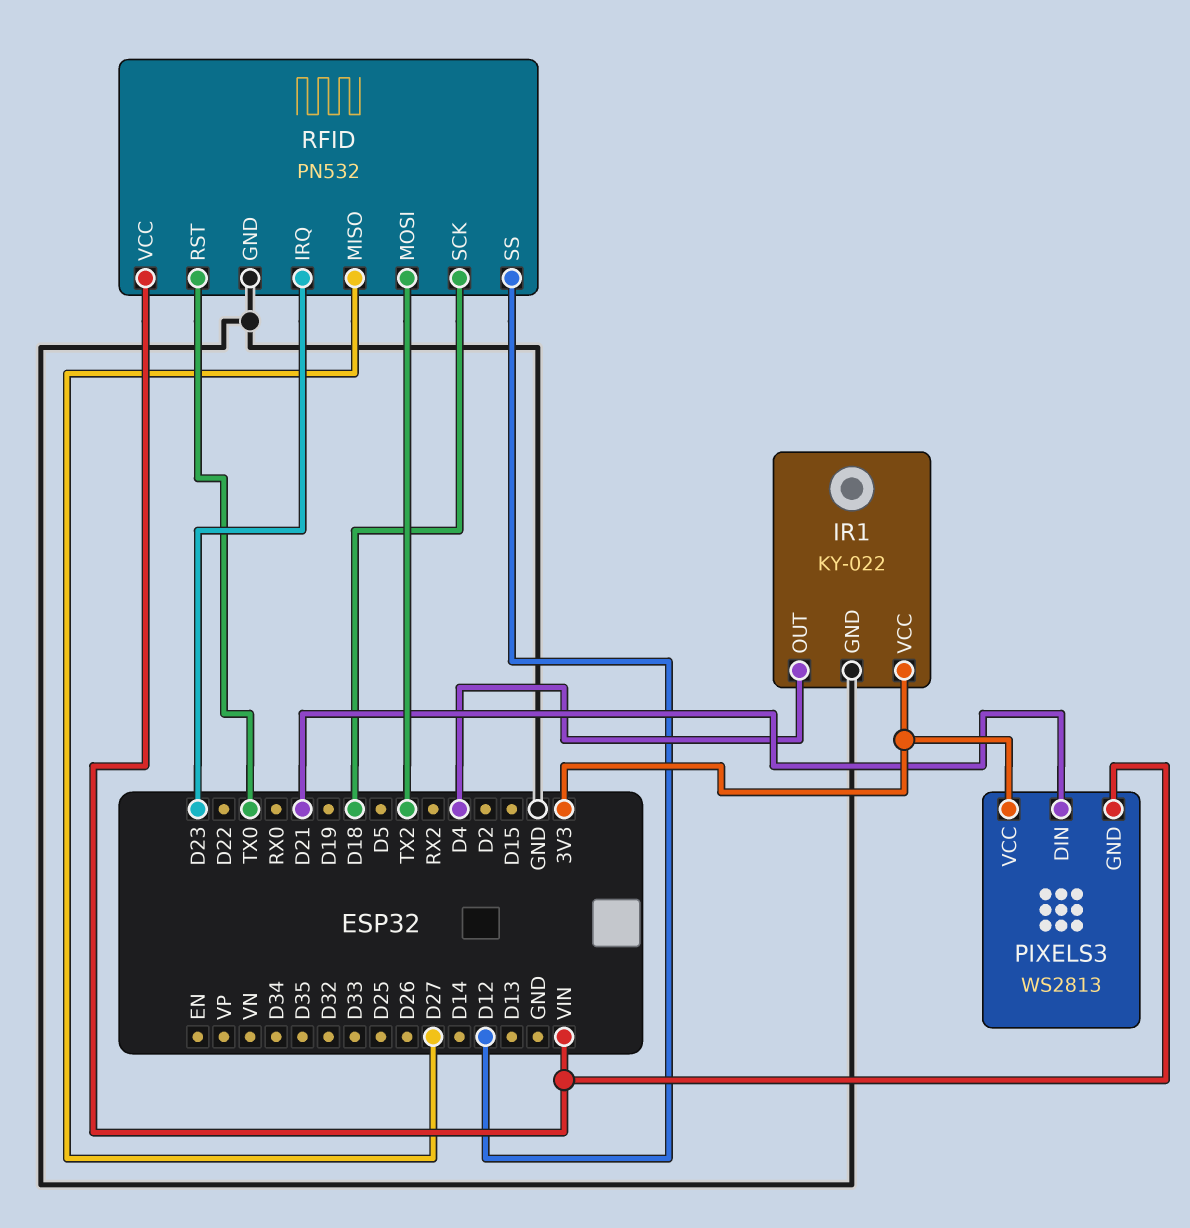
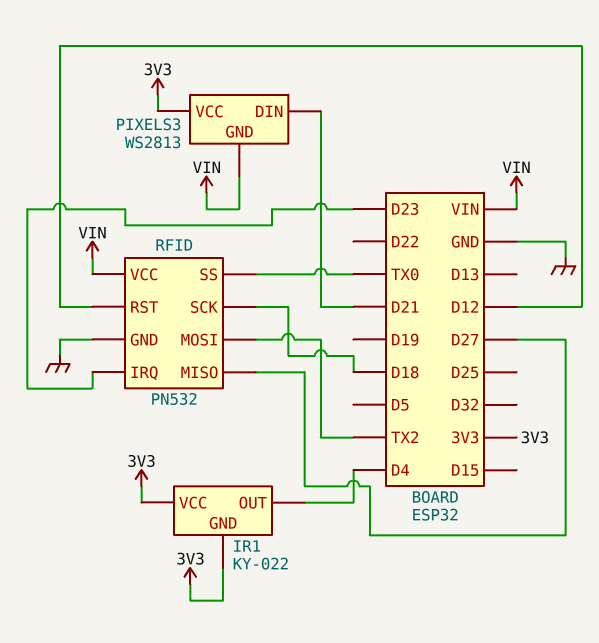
IR1 pin GND: GND -> 3V3
RFID pin RST: TX0 -> D12
RFID pin SS: D12 -> TX0

